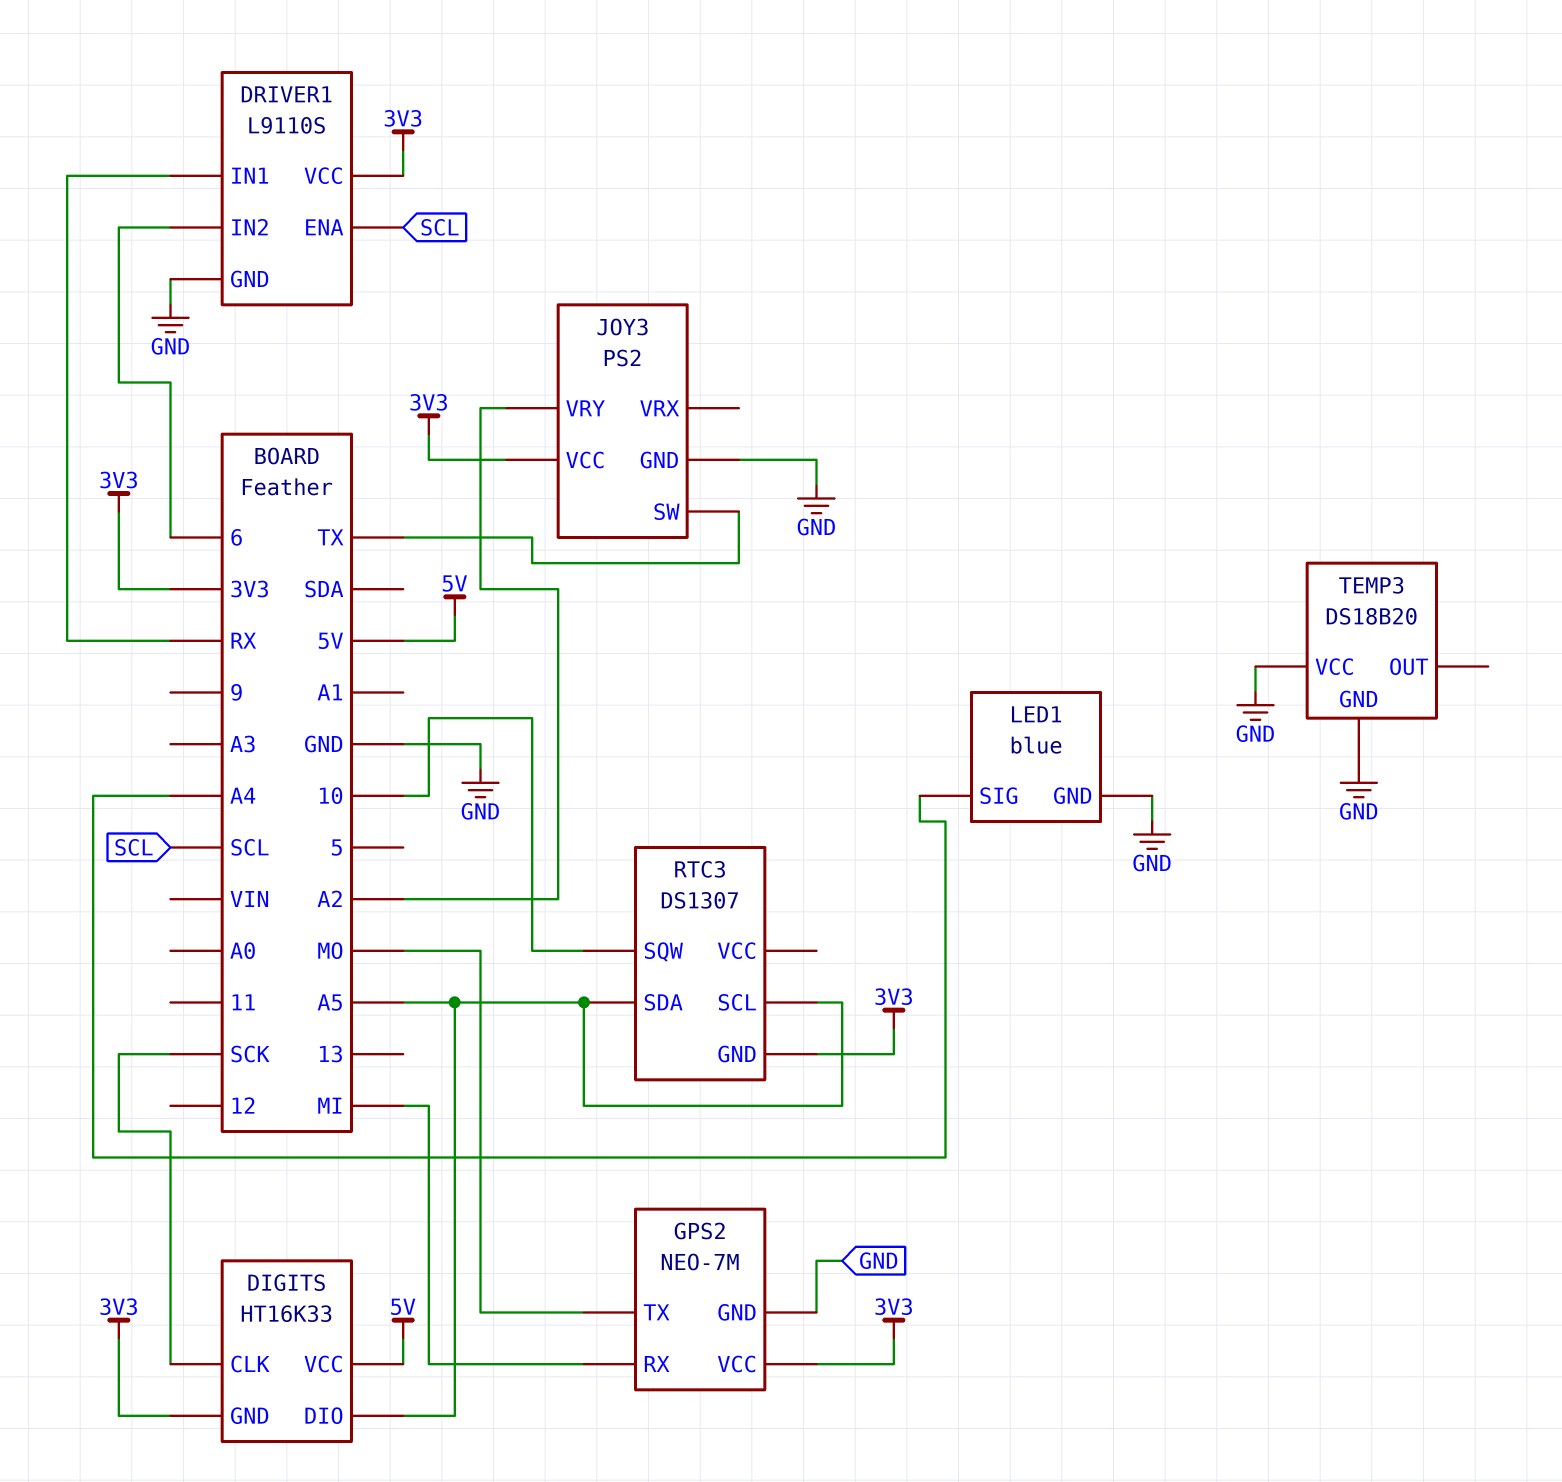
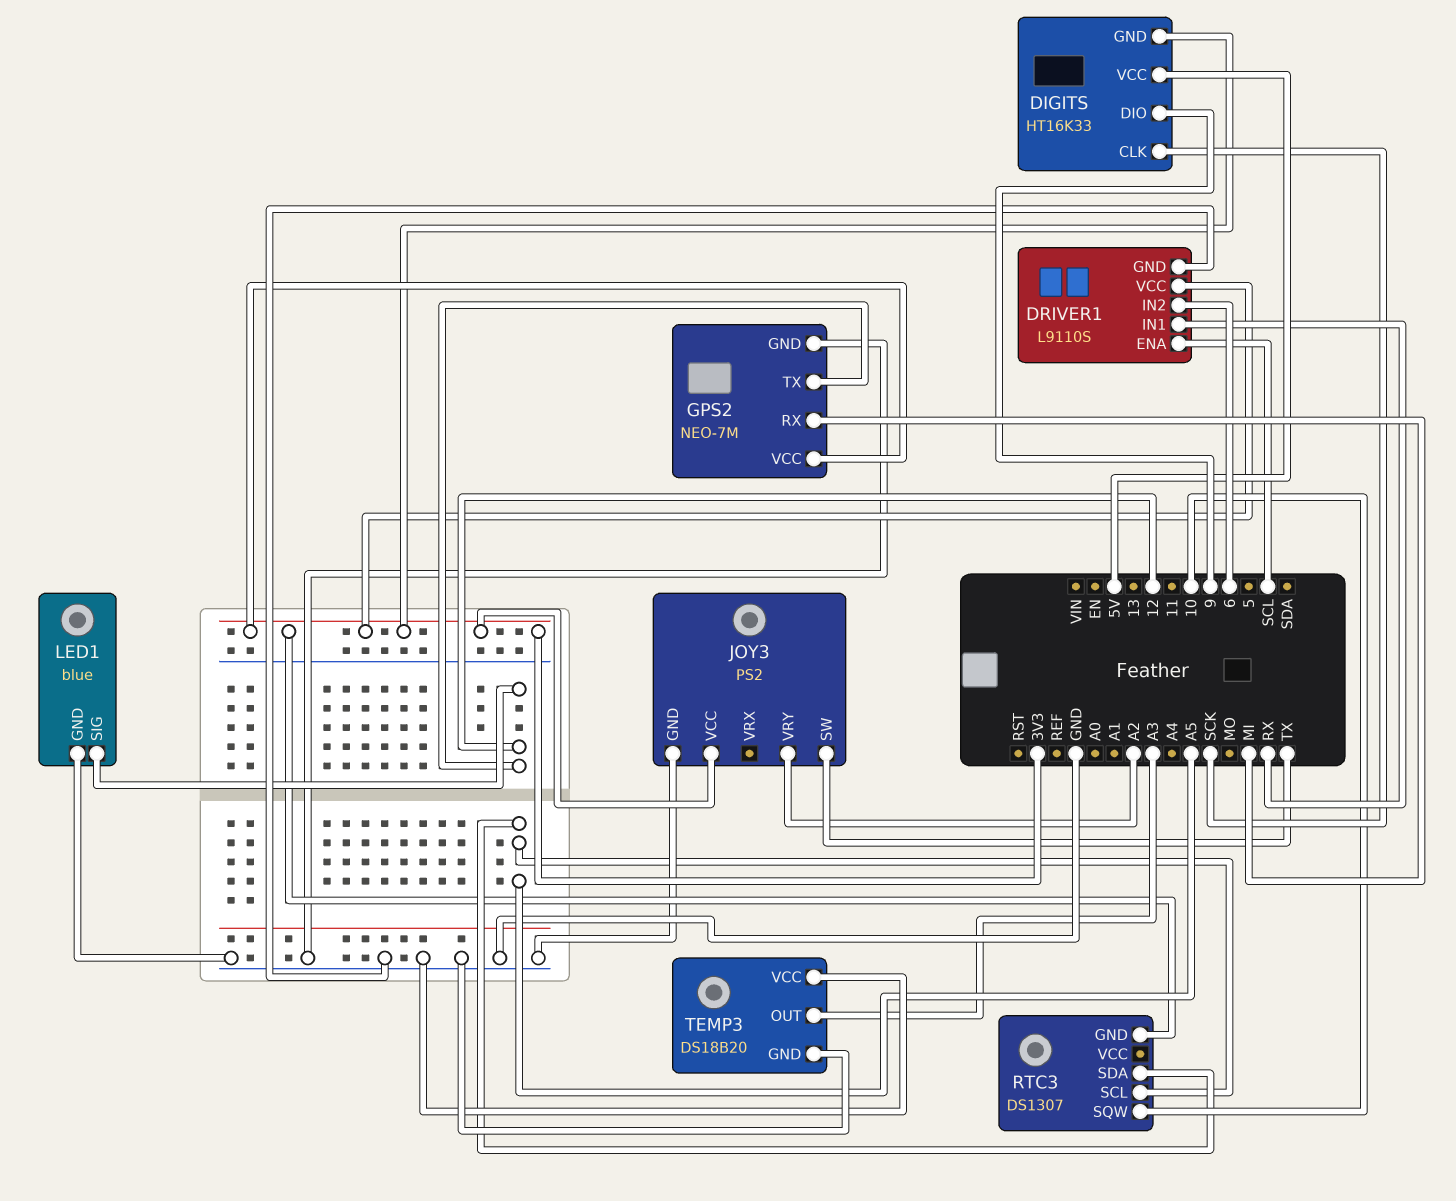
DIGITS pin DIO: A5 -> 9
GPS2 pin TX: MO -> 12
LED1 pin SIG: A4 -> 12
TEMP3 pin OUT: none -> A3

